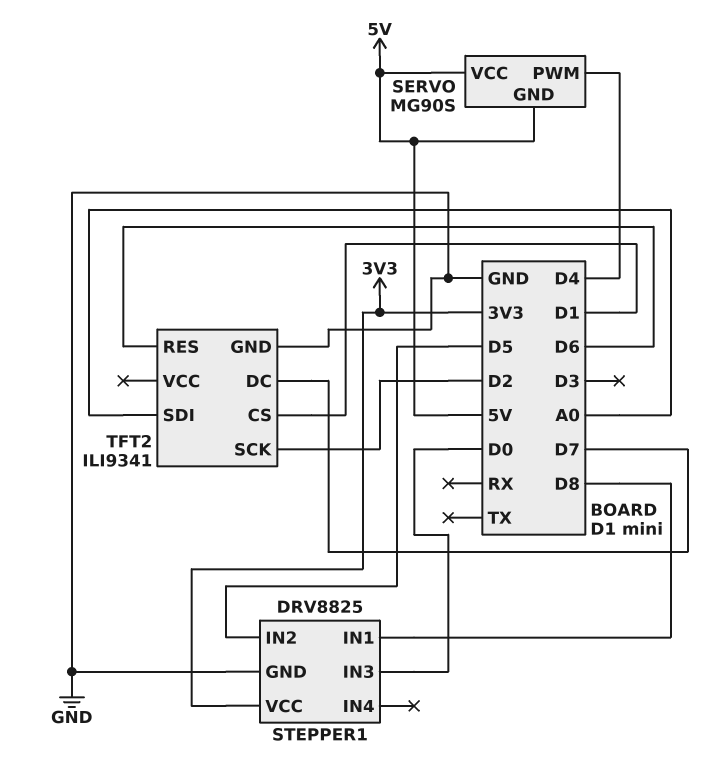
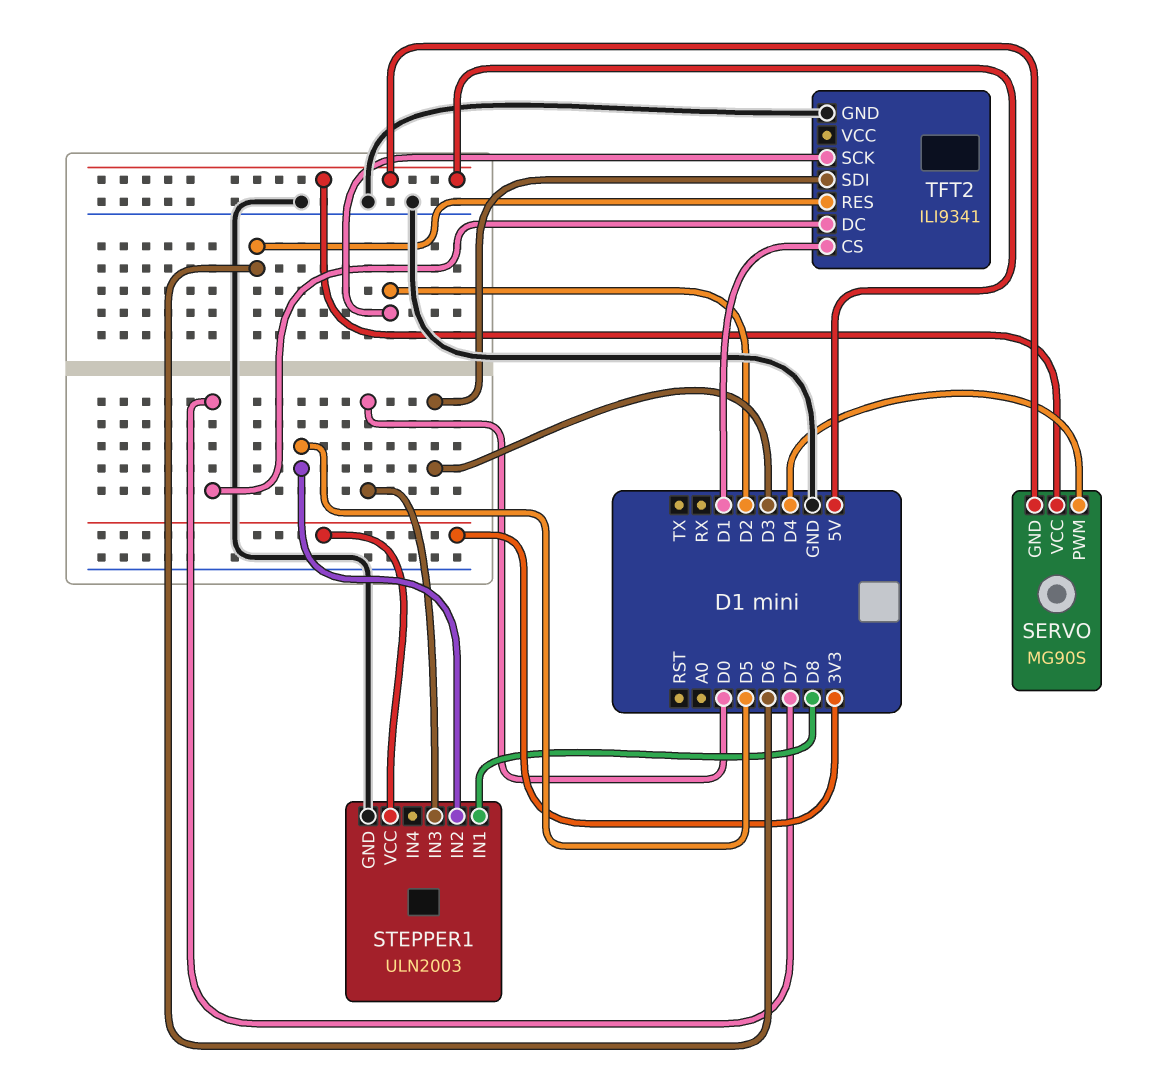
STEPPER1: DRV8825 -> ULN2003
TFT2 pin SDI: A0 -> D3

